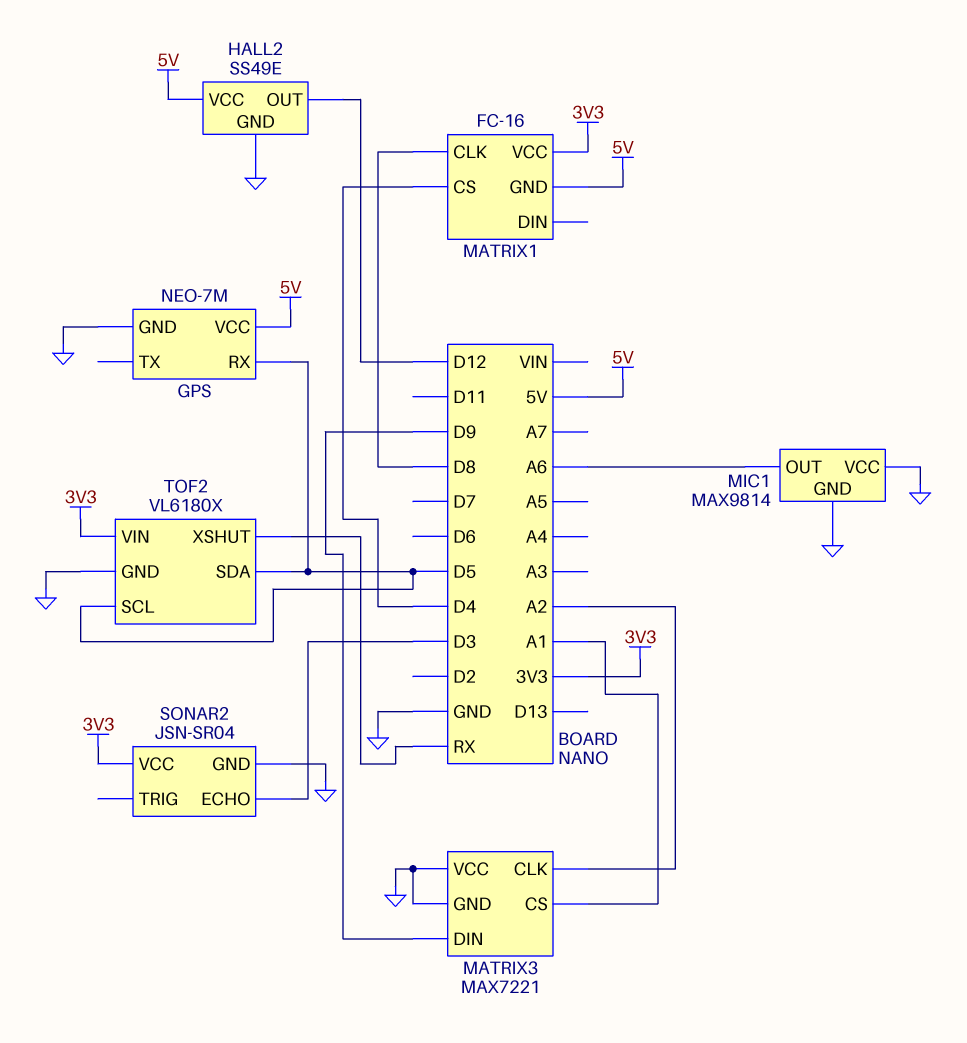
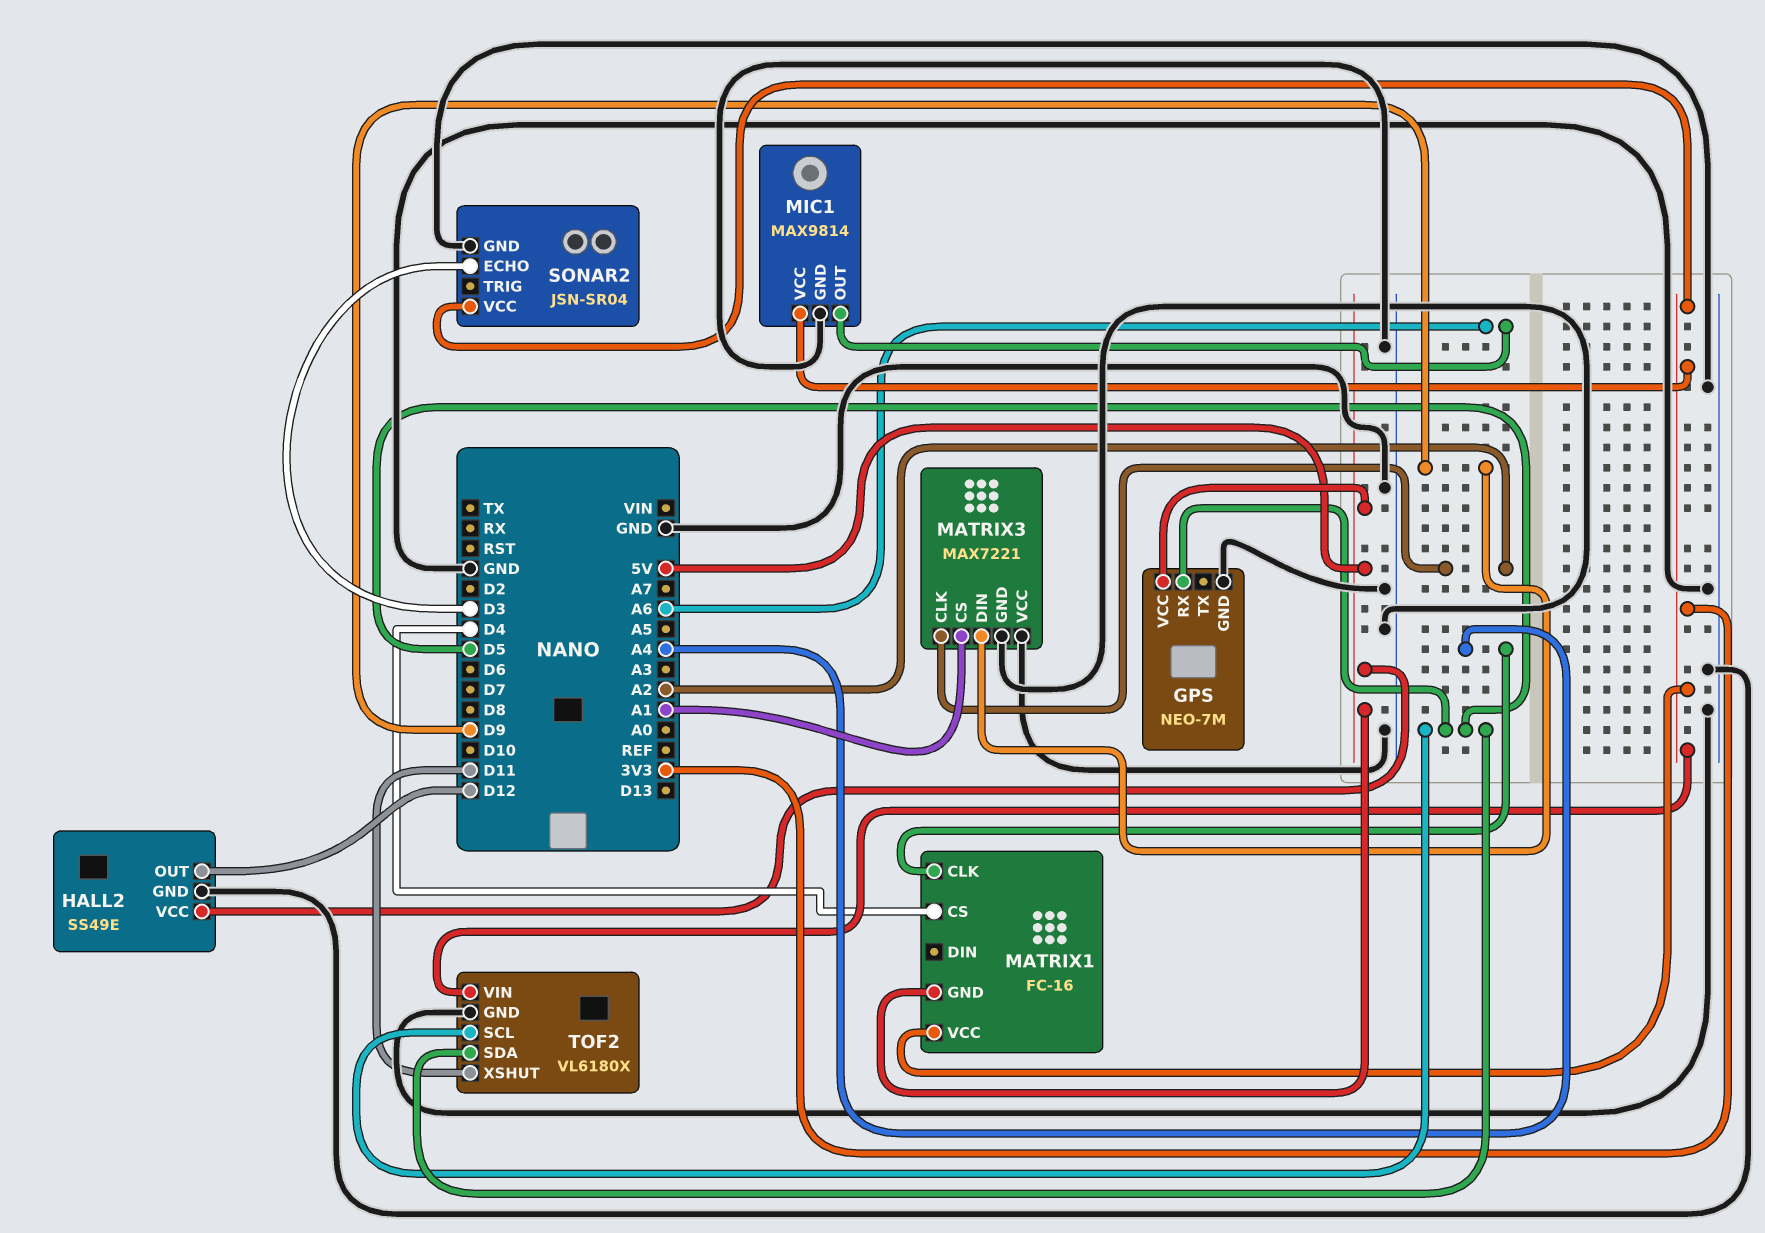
MATRIX1 pin CLK: D8 -> A4
MIC1 pin VCC: GND -> 3V3
TOF2 pin XSHUT: RX -> D11

